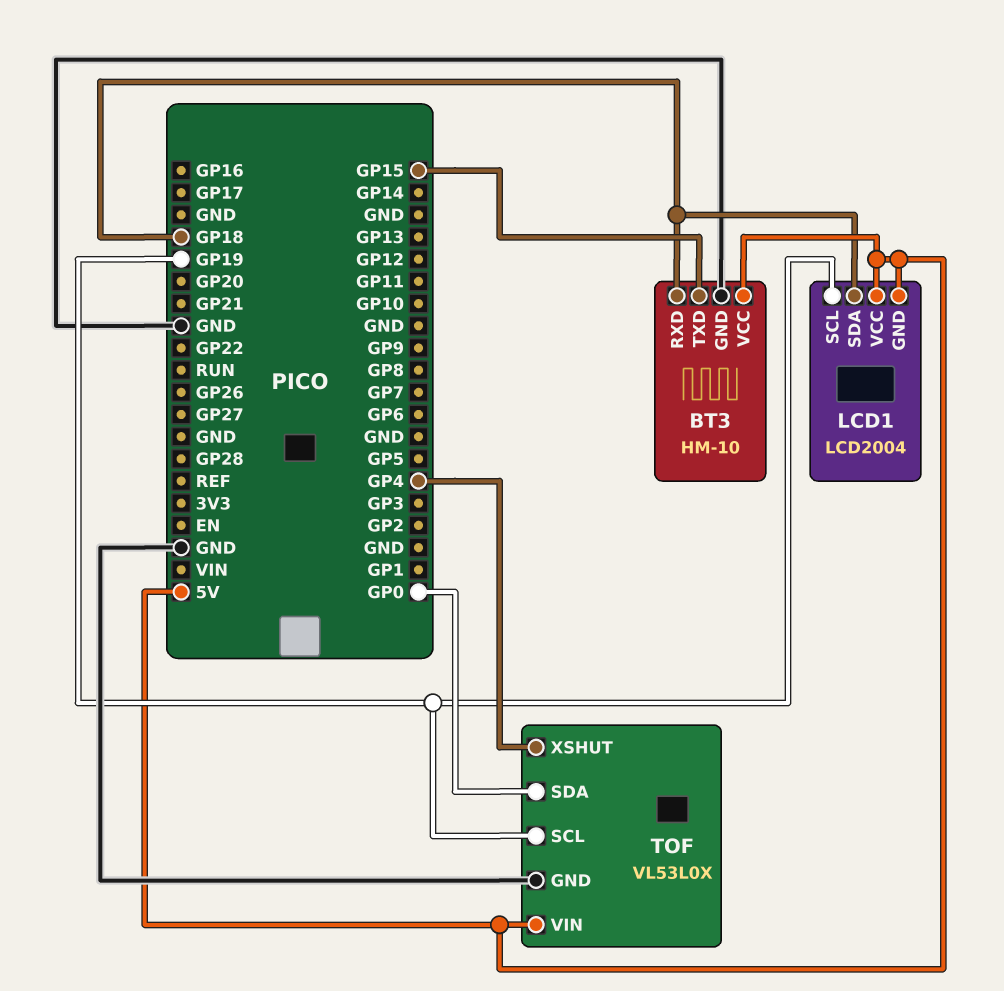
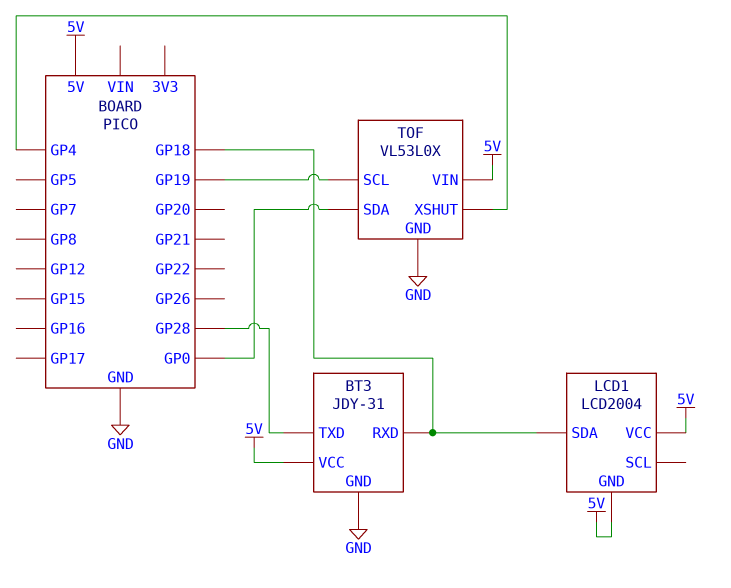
BT3: HM-10 -> JDY-31
BT3 pin TXD: GP15 -> GP28
LCD1 pin SCL: GP19 -> none

